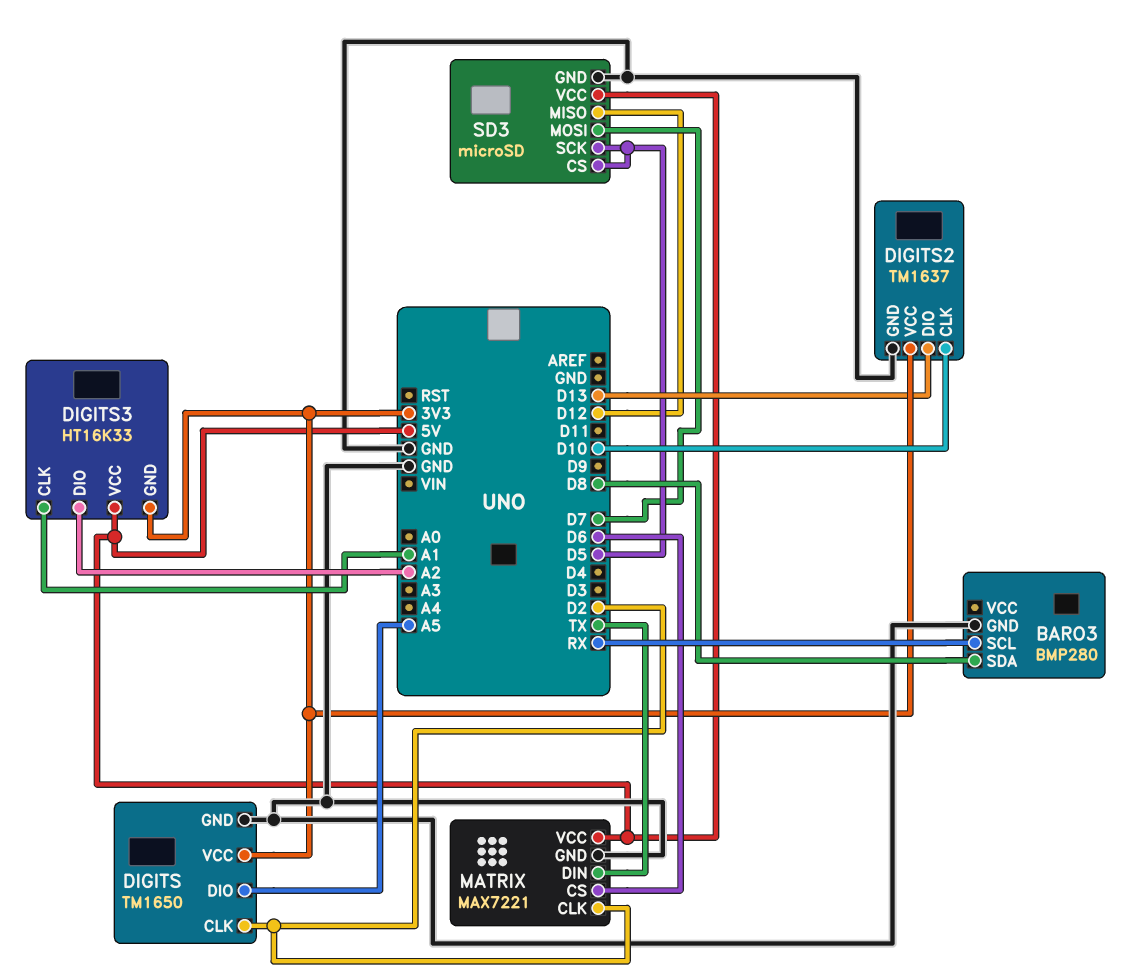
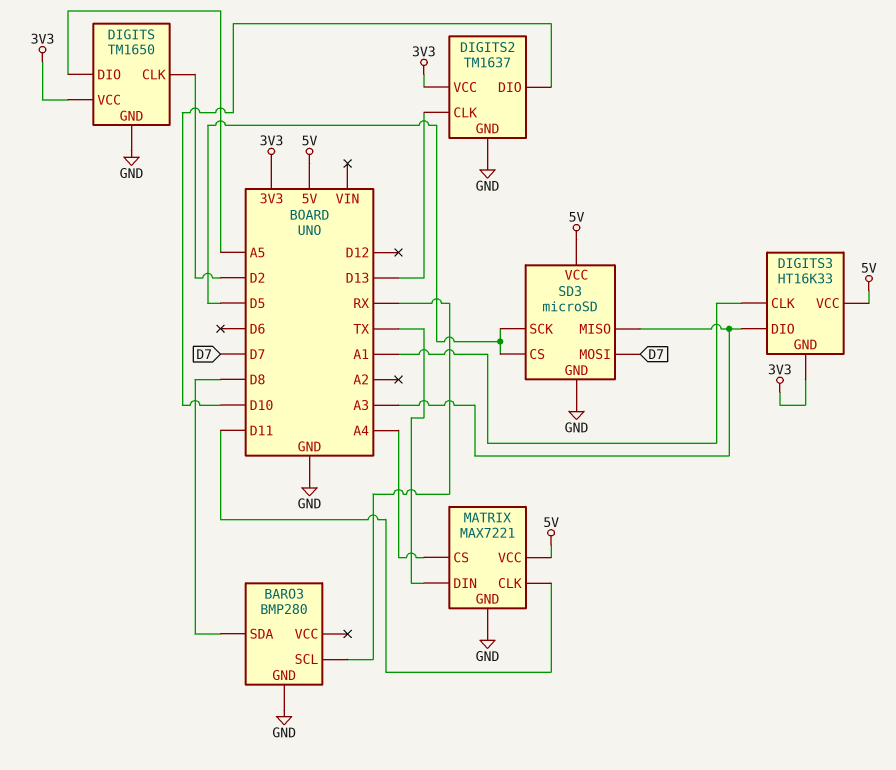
DIGITS2 pin CLK: D10 -> D13
DIGITS2 pin DIO: D13 -> D10
DIGITS3 pin DIO: A2 -> A3
MATRIX pin CLK: D2 -> D11
MATRIX pin CS: D6 -> A4
SD3 pin MISO: D12 -> A3

